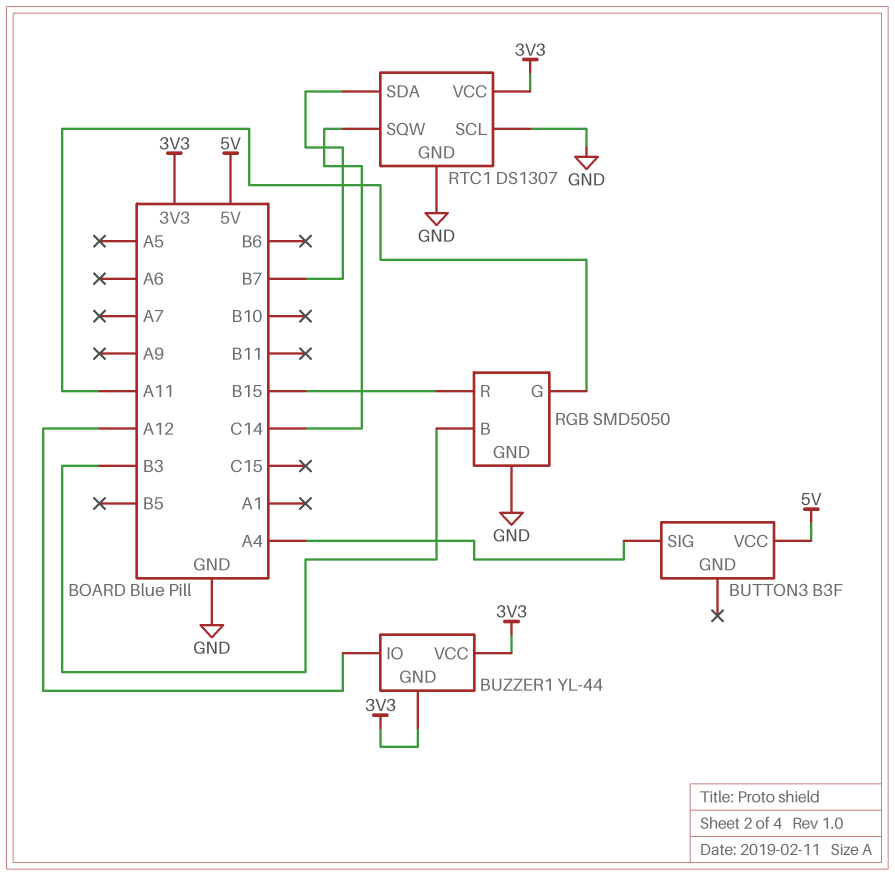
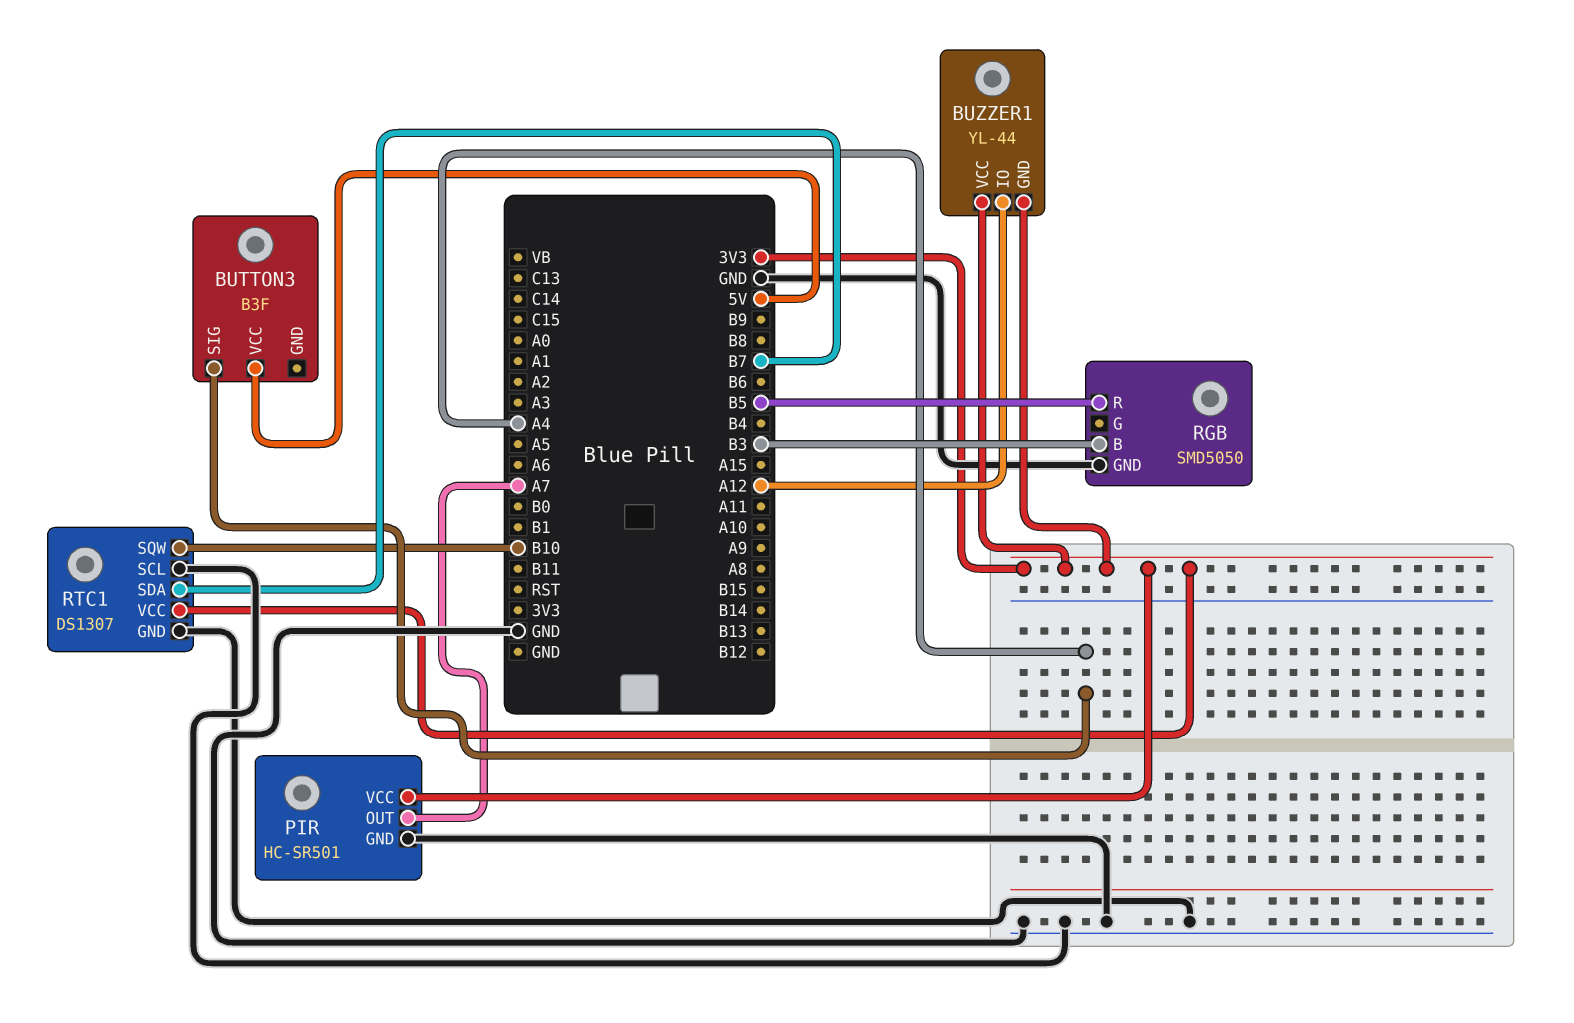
PIR: none -> HC-SR501
PIR pin GND: none -> GND
PIR pin OUT: none -> A7
PIR pin VCC: none -> 3V3
RGB pin G: A11 -> none
RGB pin R: B15 -> B5
RTC1 pin SQW: C14 -> B10

